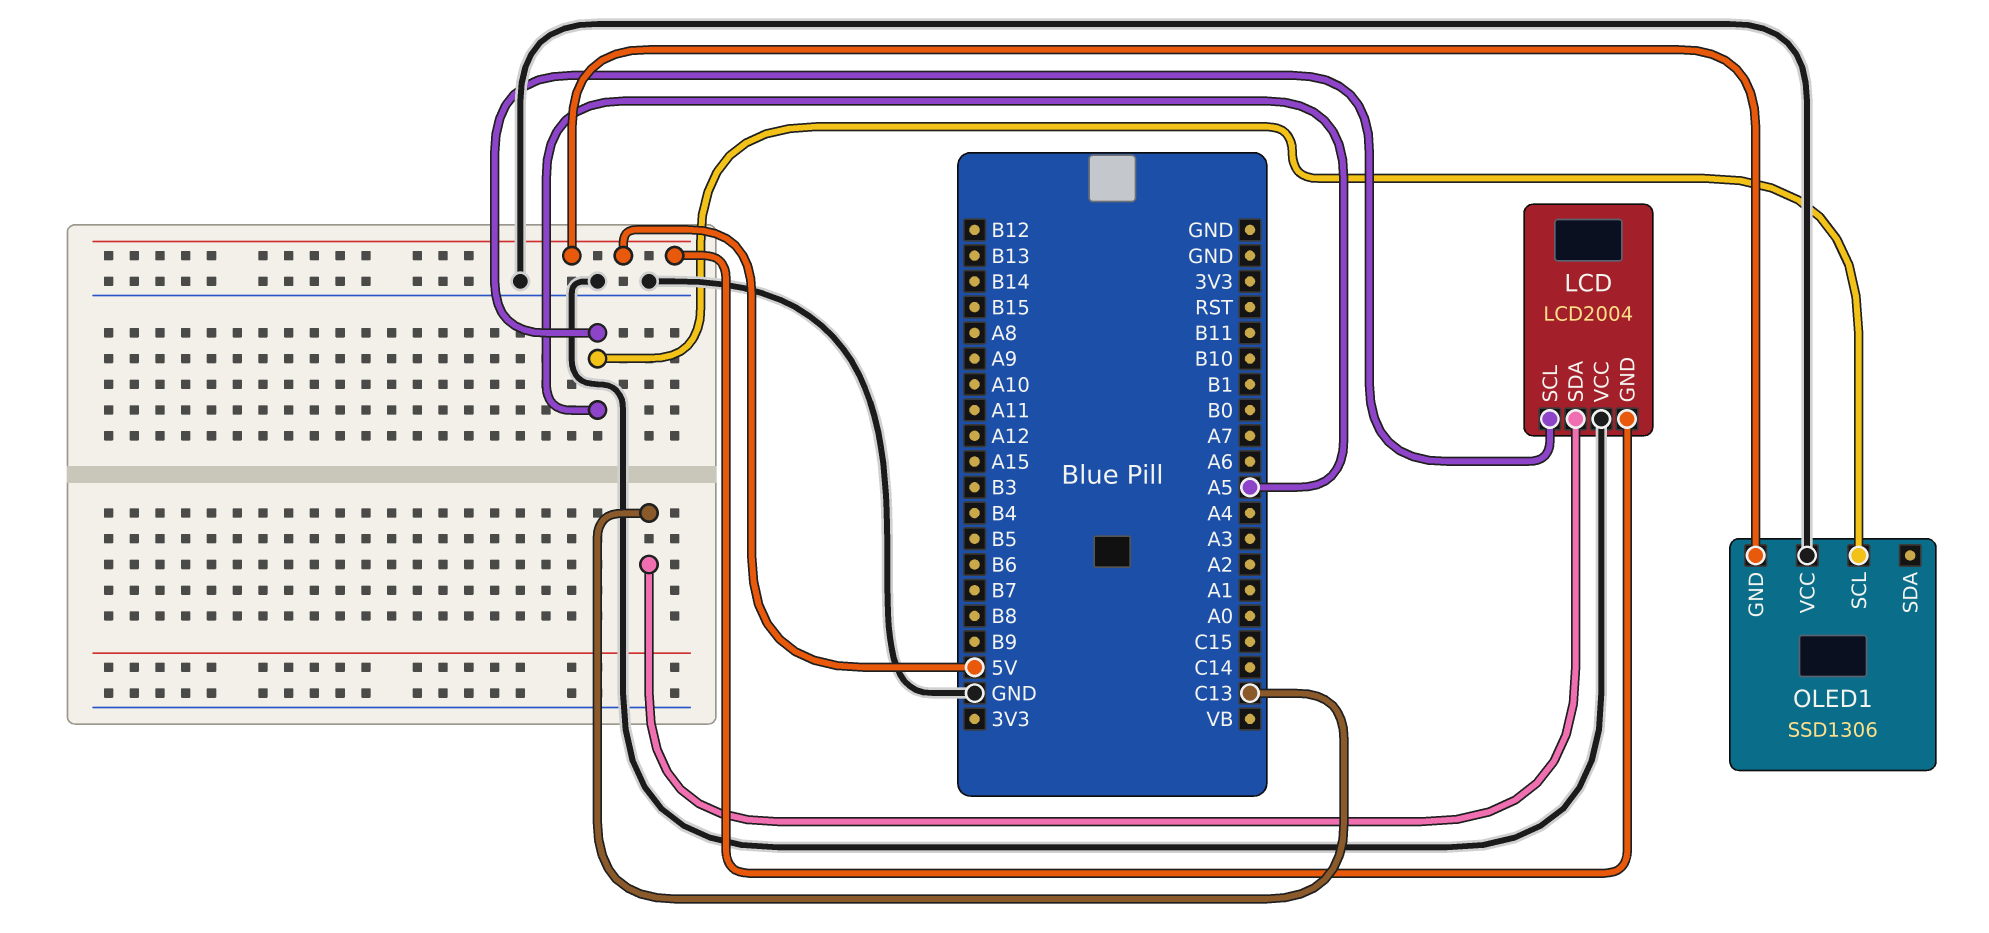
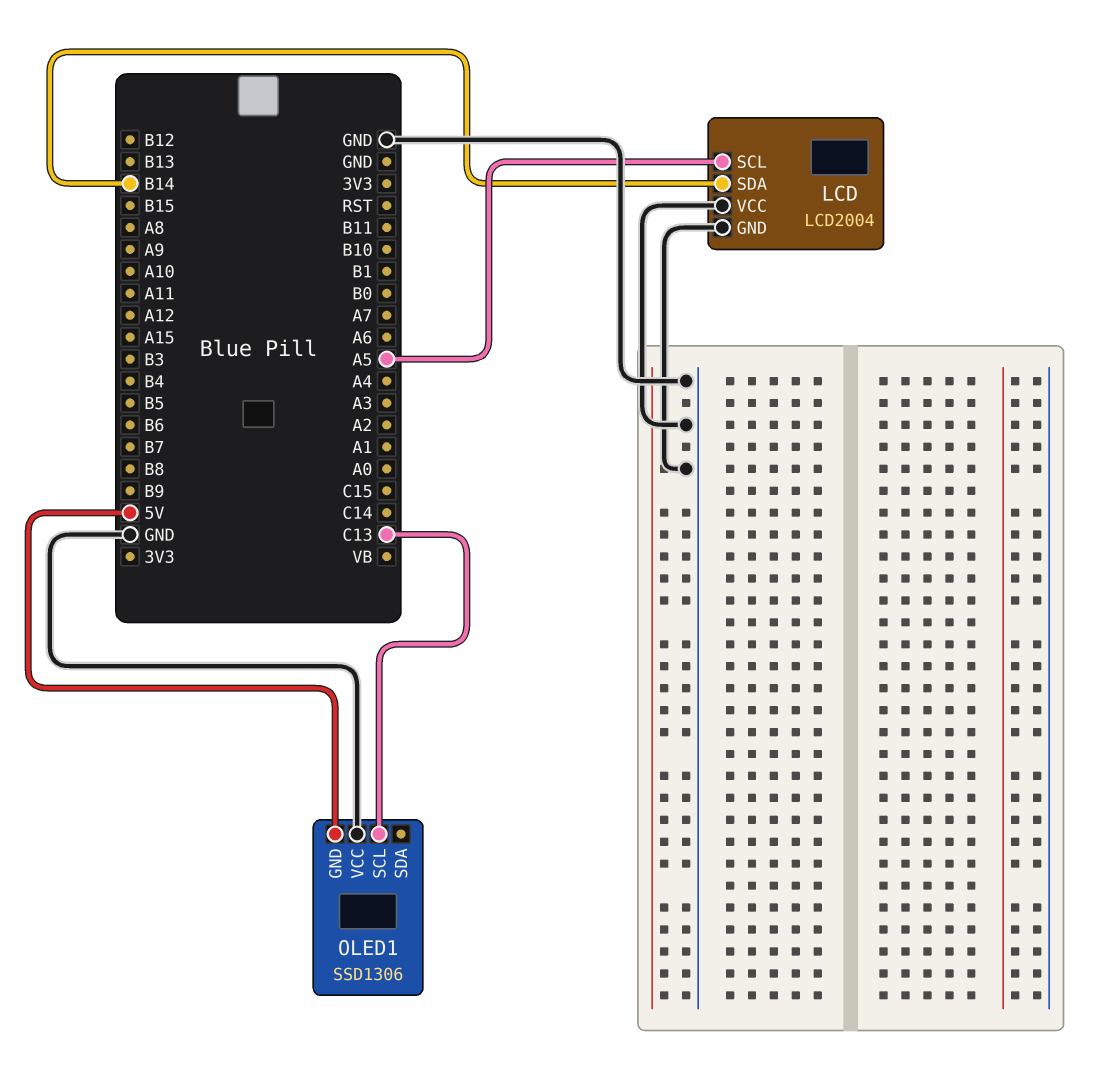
LCD pin GND: 5V -> GND
LCD pin SDA: C13 -> B14
OLED1 pin SCL: A5 -> C13

